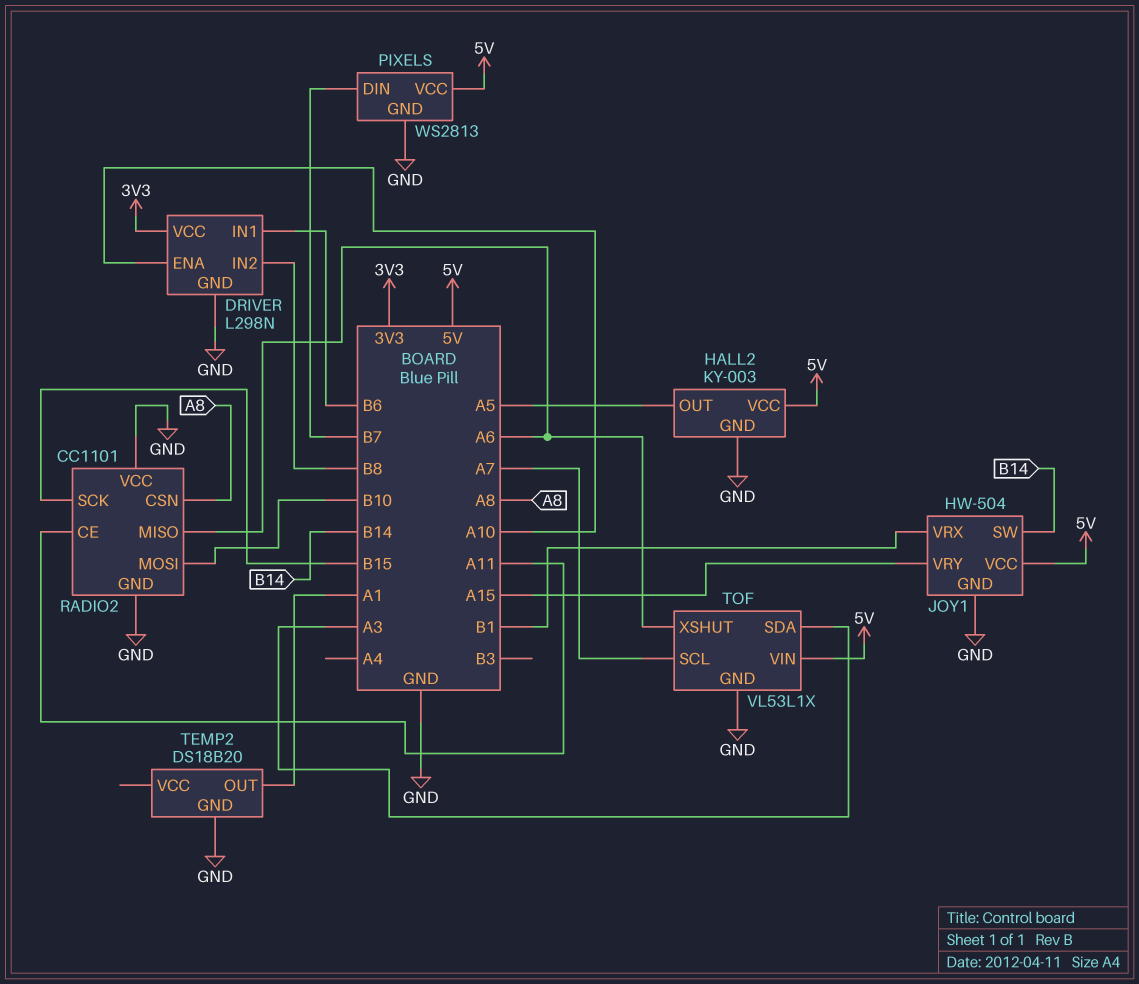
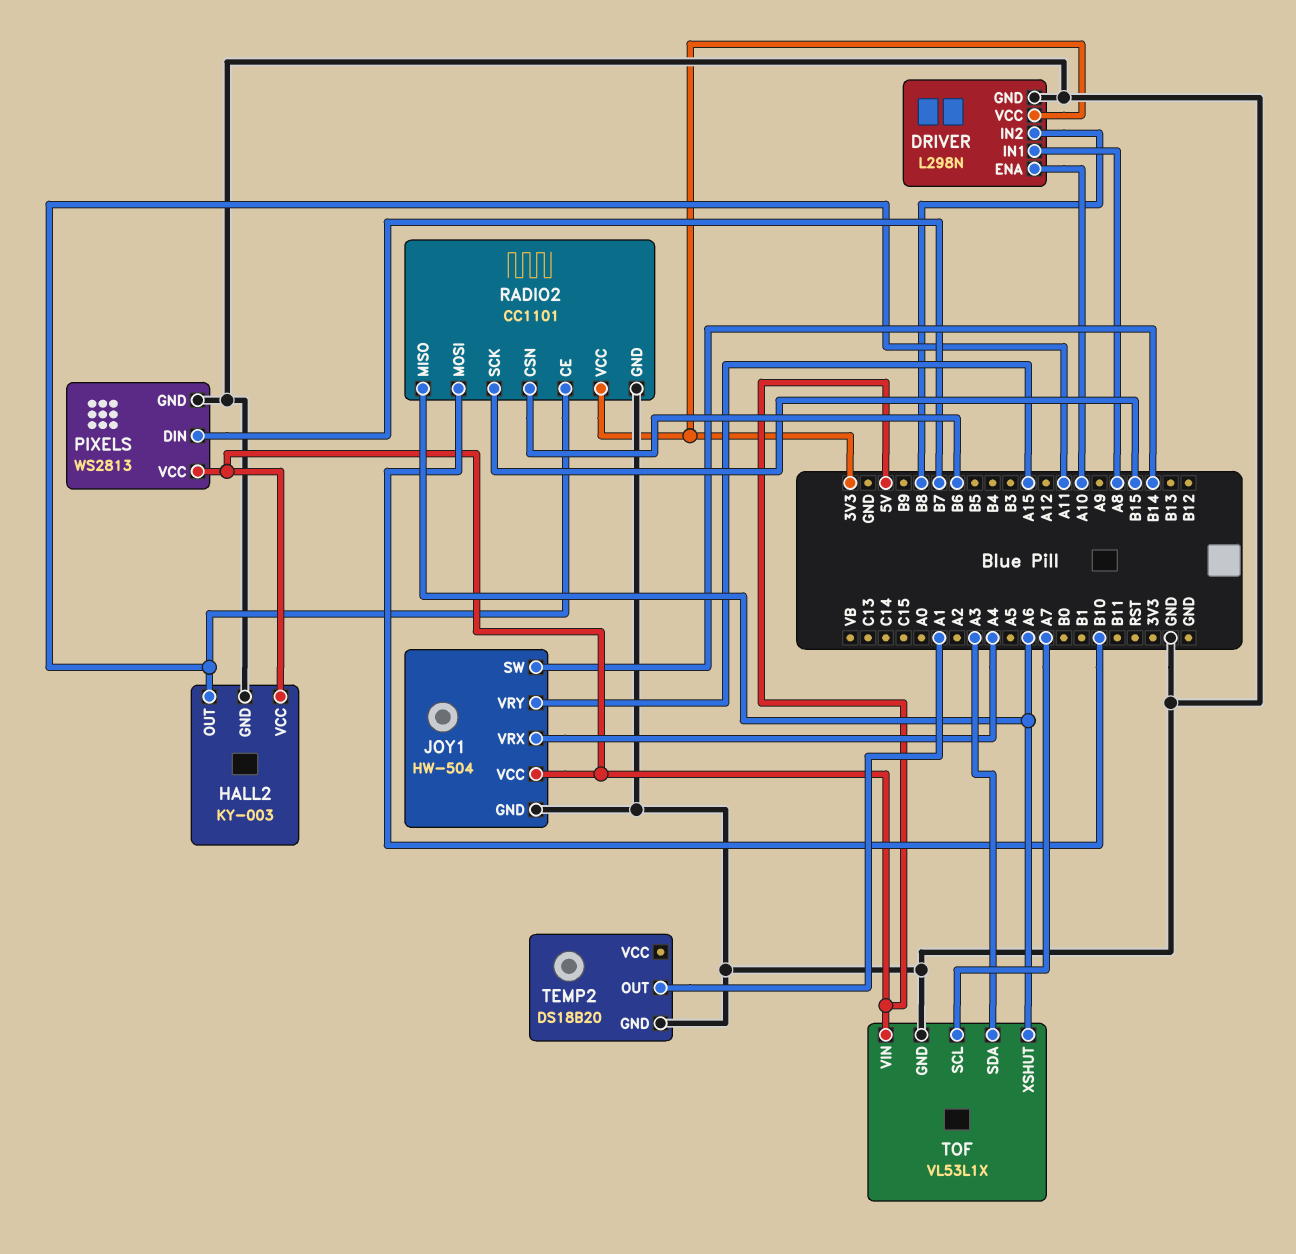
DRIVER pin IN1: B6 -> A8
HALL2 pin OUT: A5 -> A11
JOY1 pin VRX: B1 -> A4
RADIO2 pin CSN: A8 -> B6
RADIO2 pin VCC: GND -> 3V3

